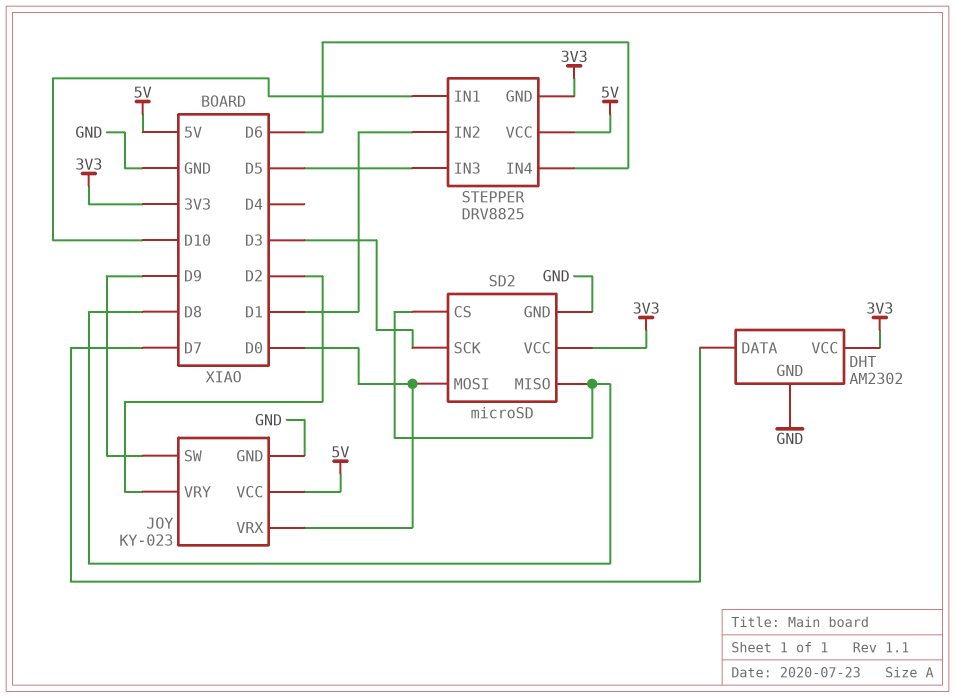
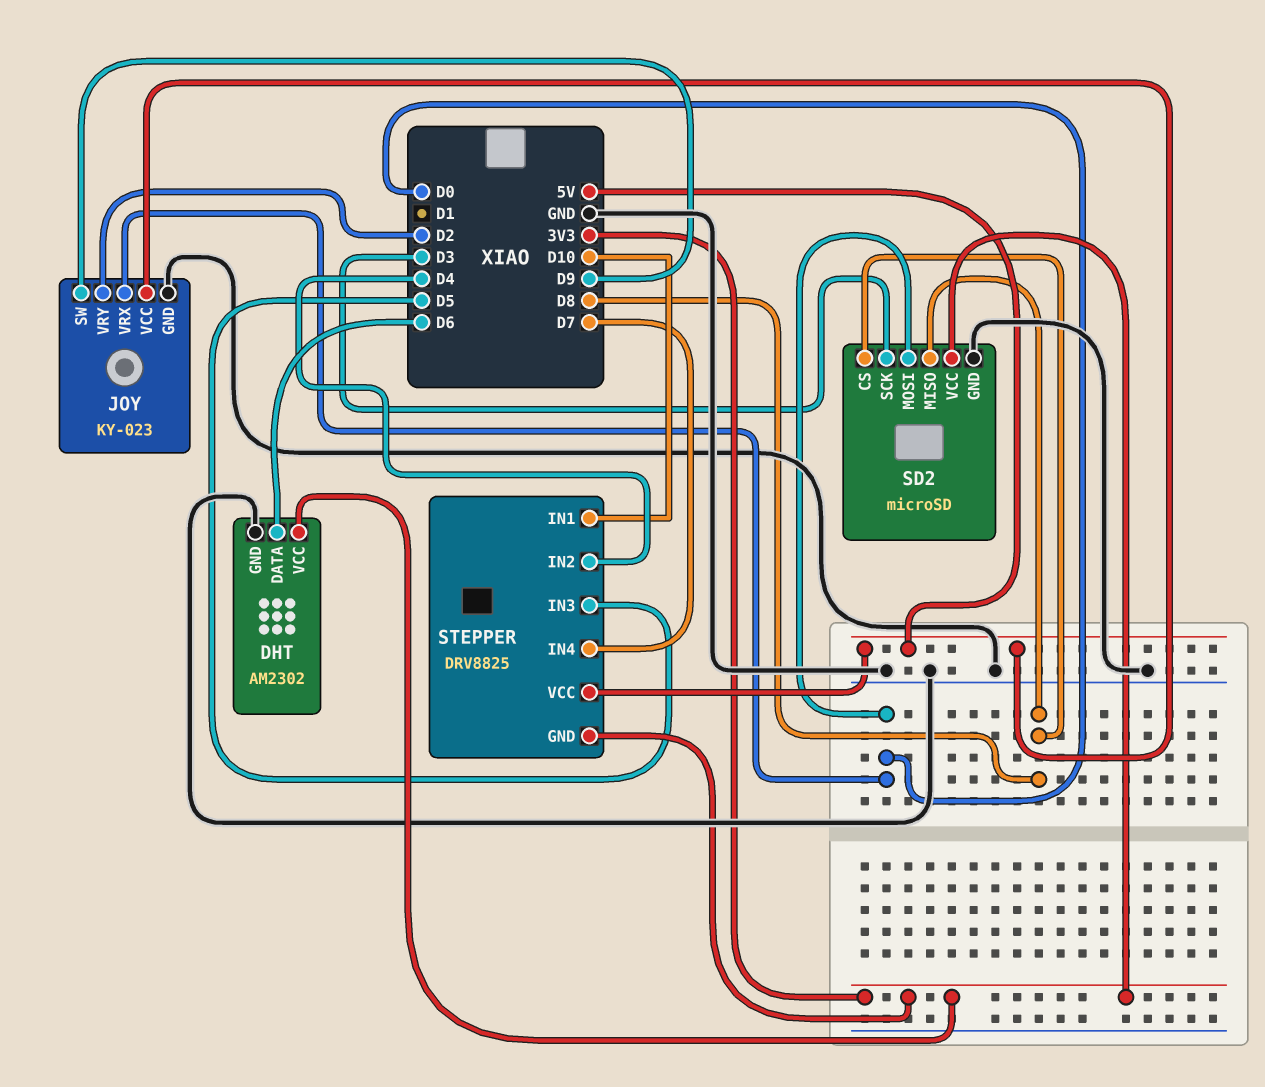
DHT pin DATA: D7 -> D6
STEPPER pin IN2: D1 -> D4
STEPPER pin IN4: D6 -> D7

